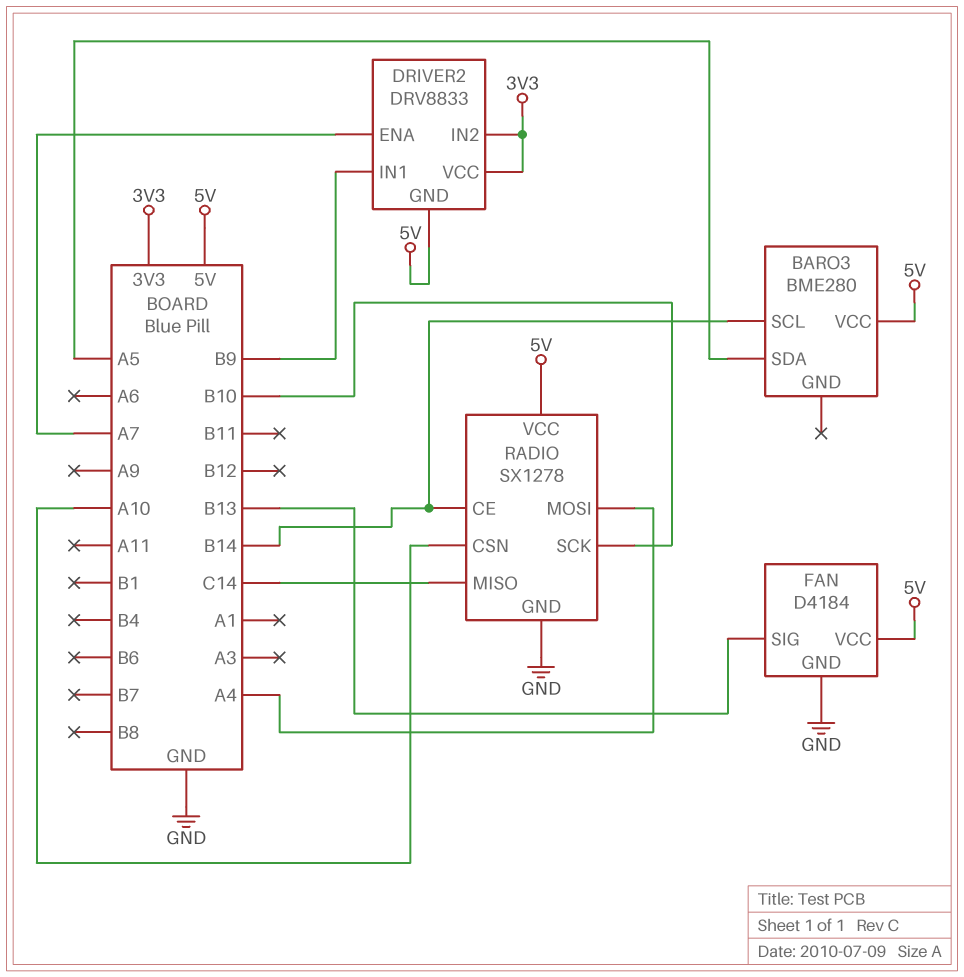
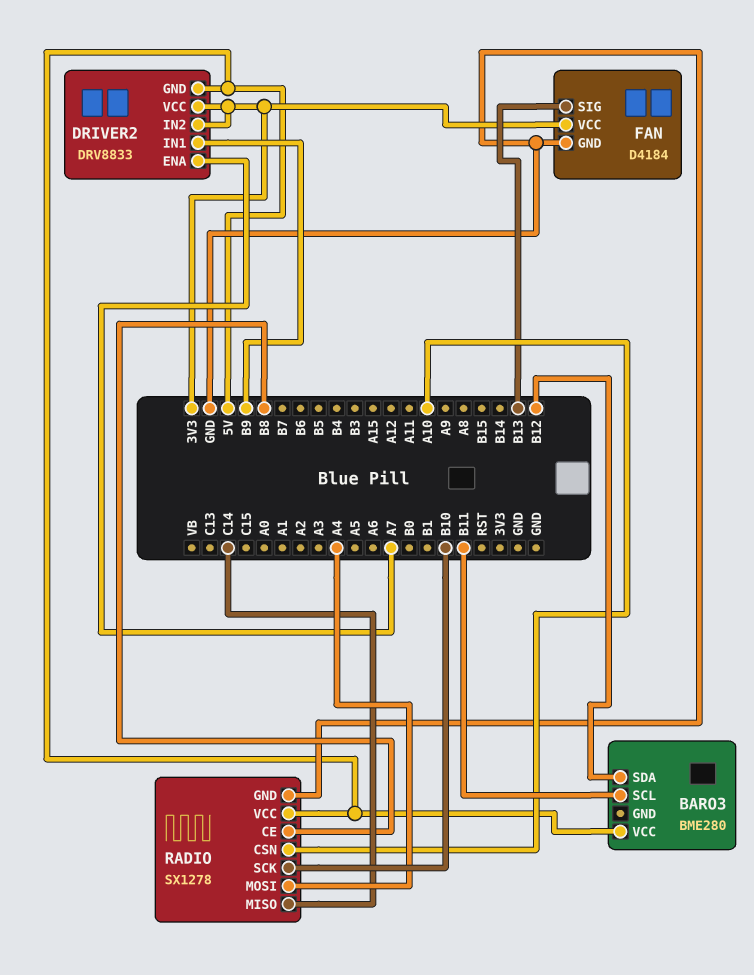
BARO3 pin SCL: B14 -> B11
BARO3 pin SDA: A5 -> B12
FAN pin VCC: 5V -> 3V3
RADIO pin CE: B14 -> B8

